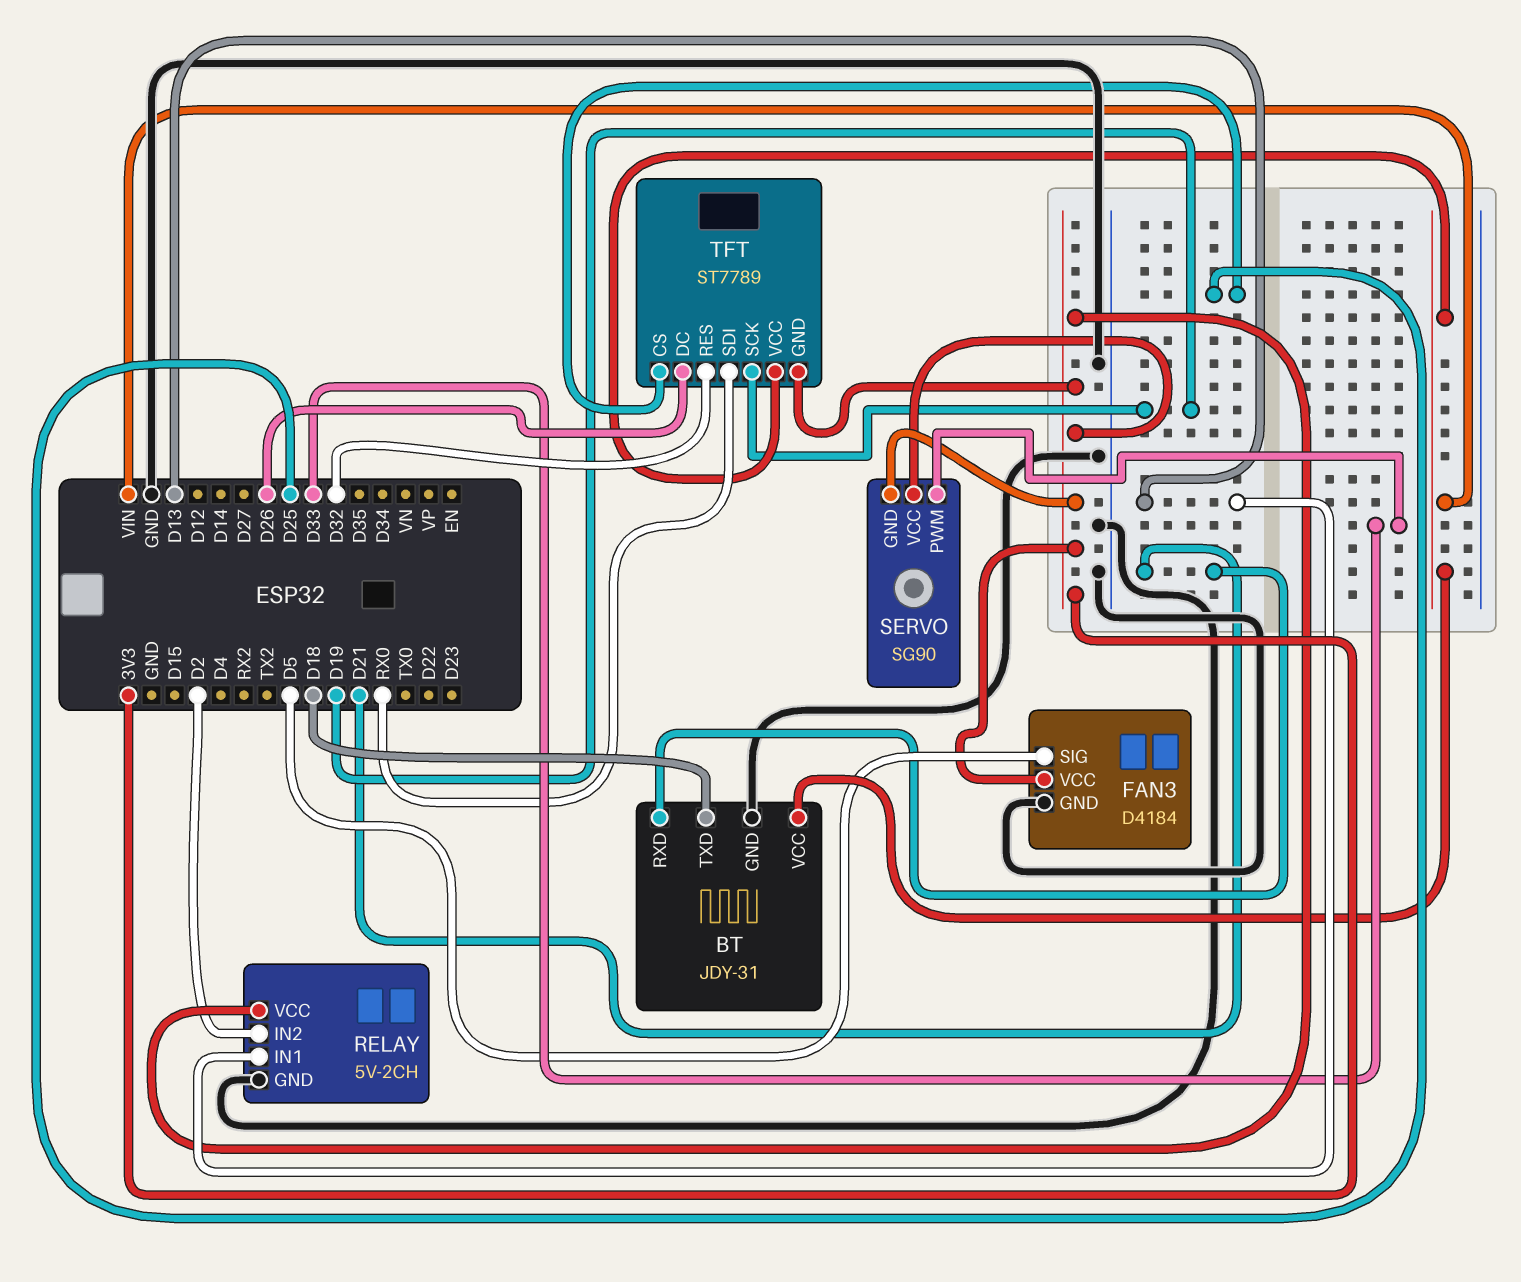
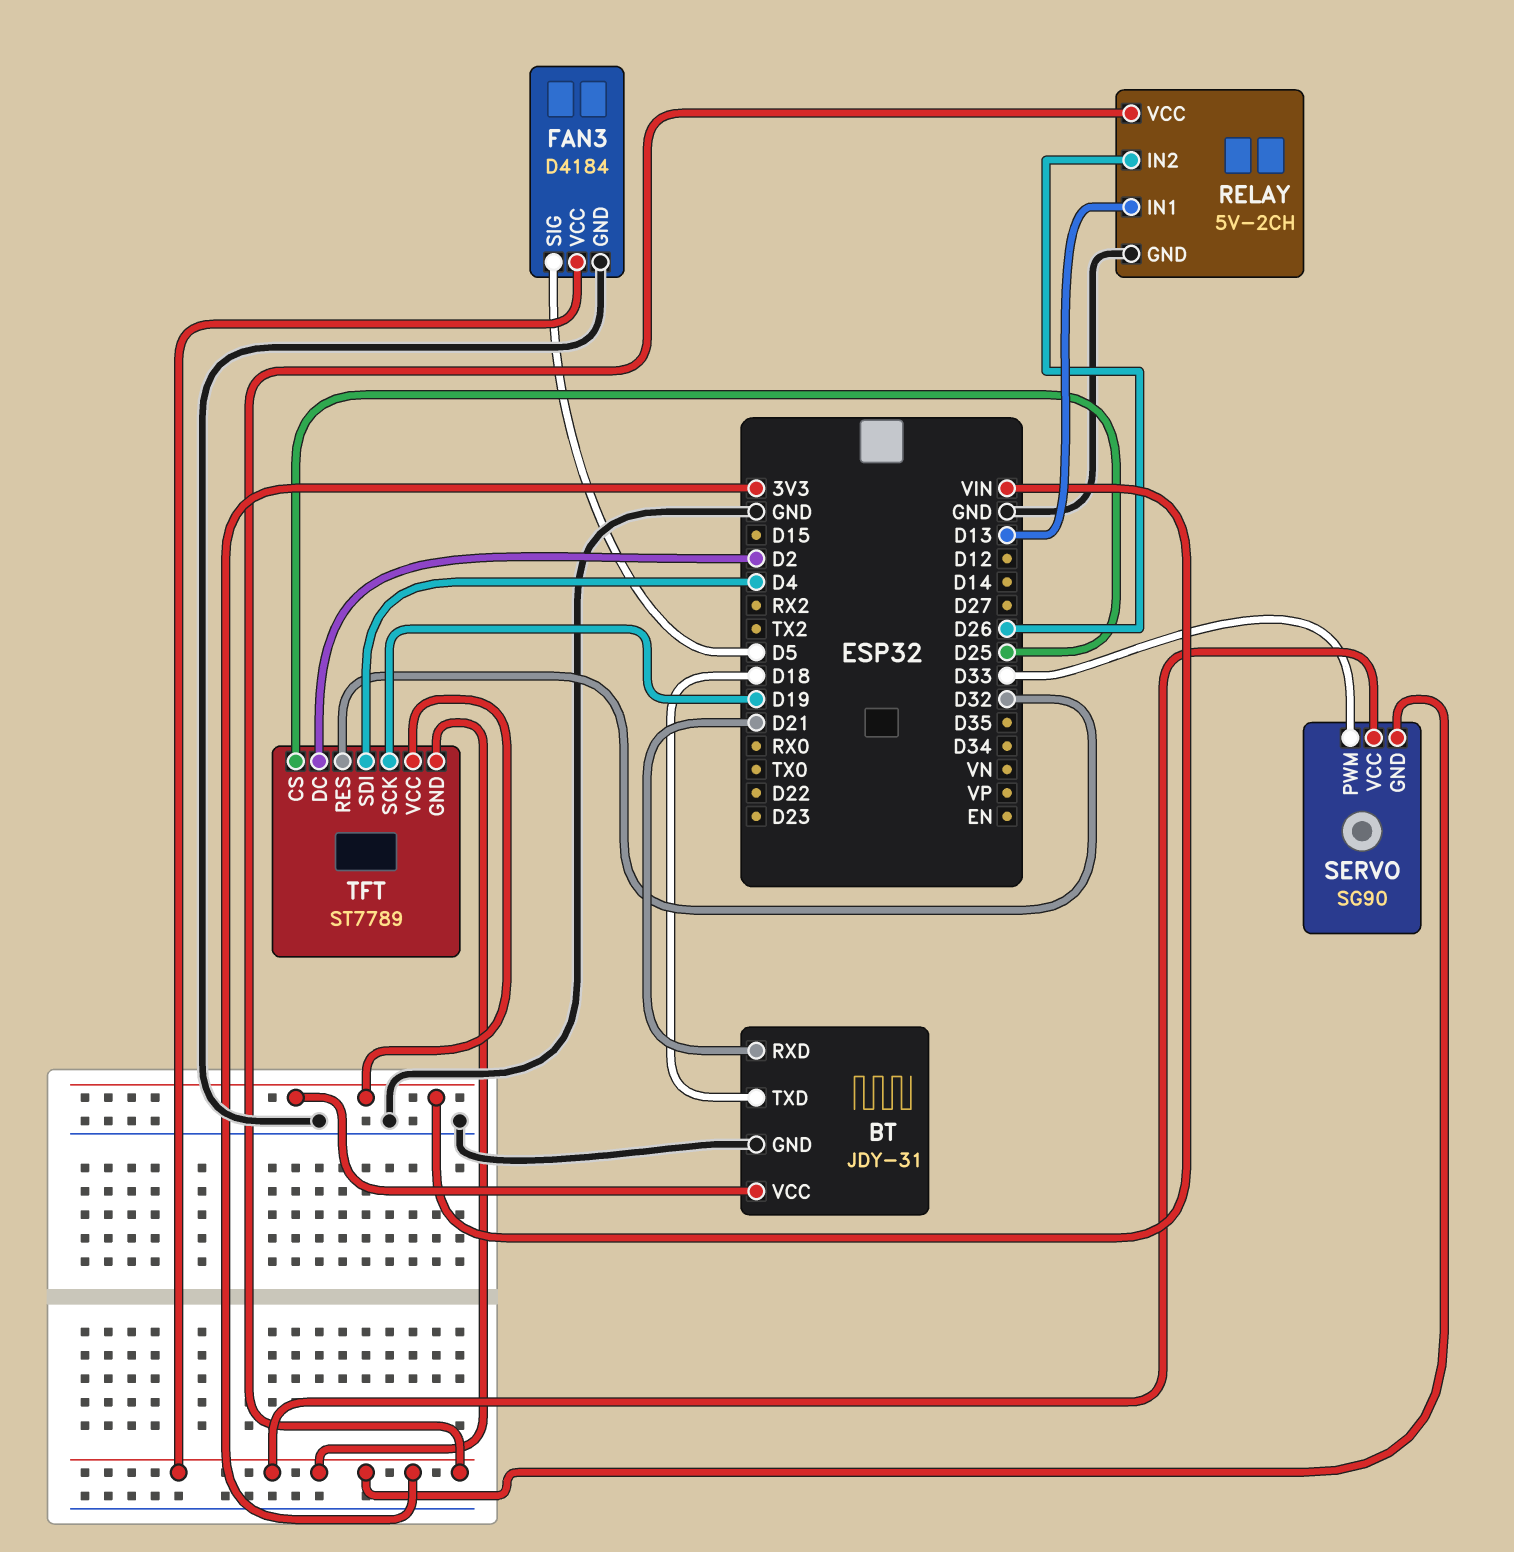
RELAY pin IN2: D2 -> D26
TFT pin DC: D26 -> D2
TFT pin SDI: RX0 -> D4

